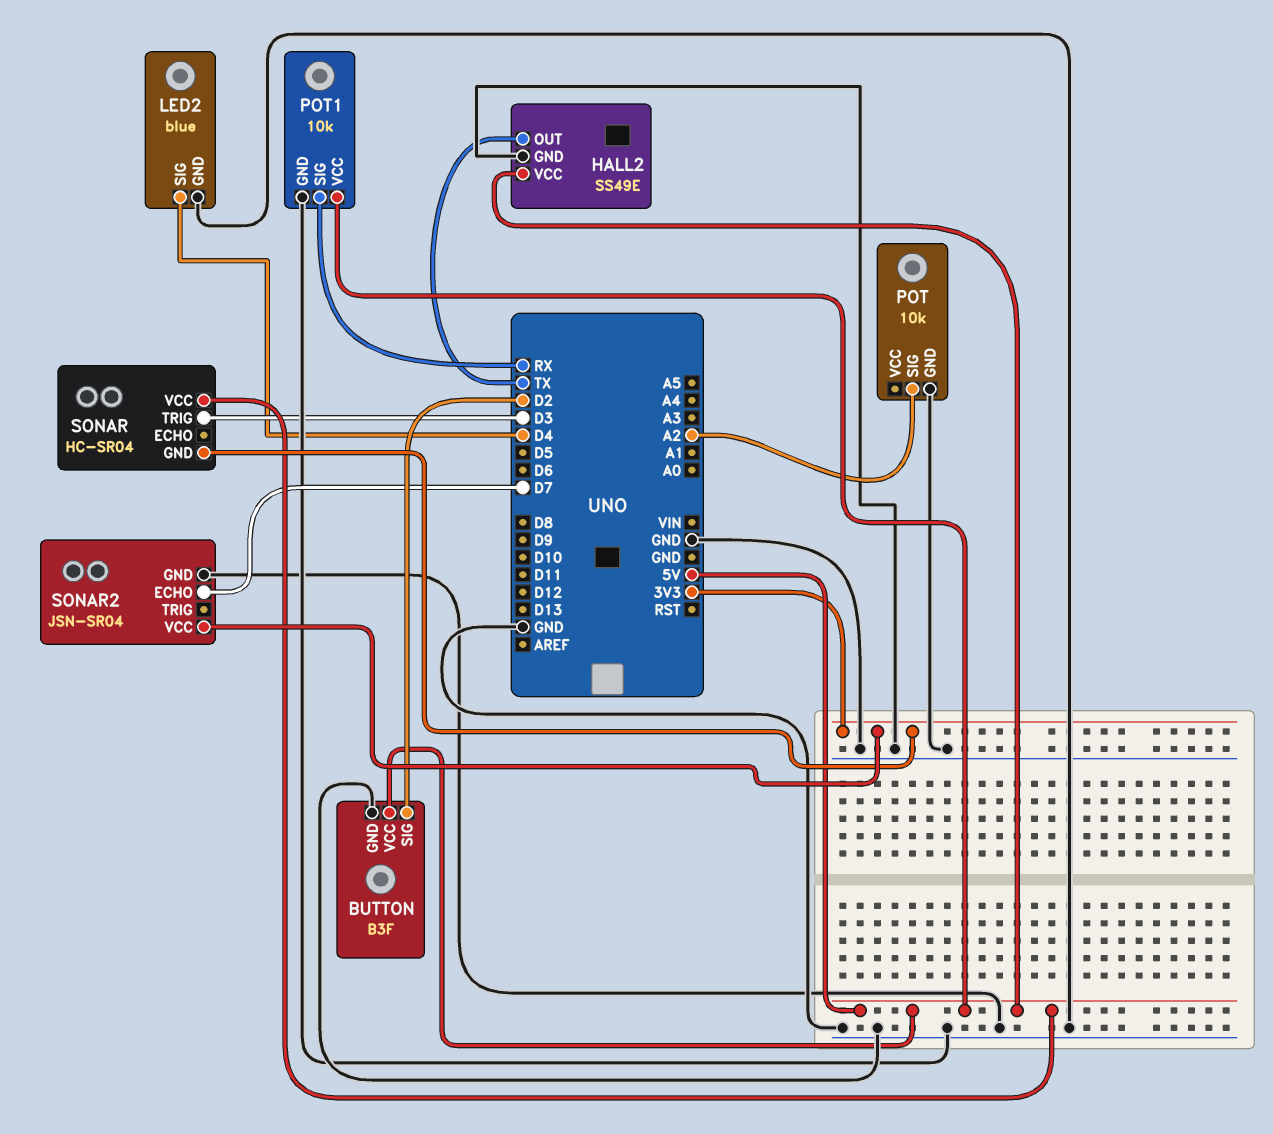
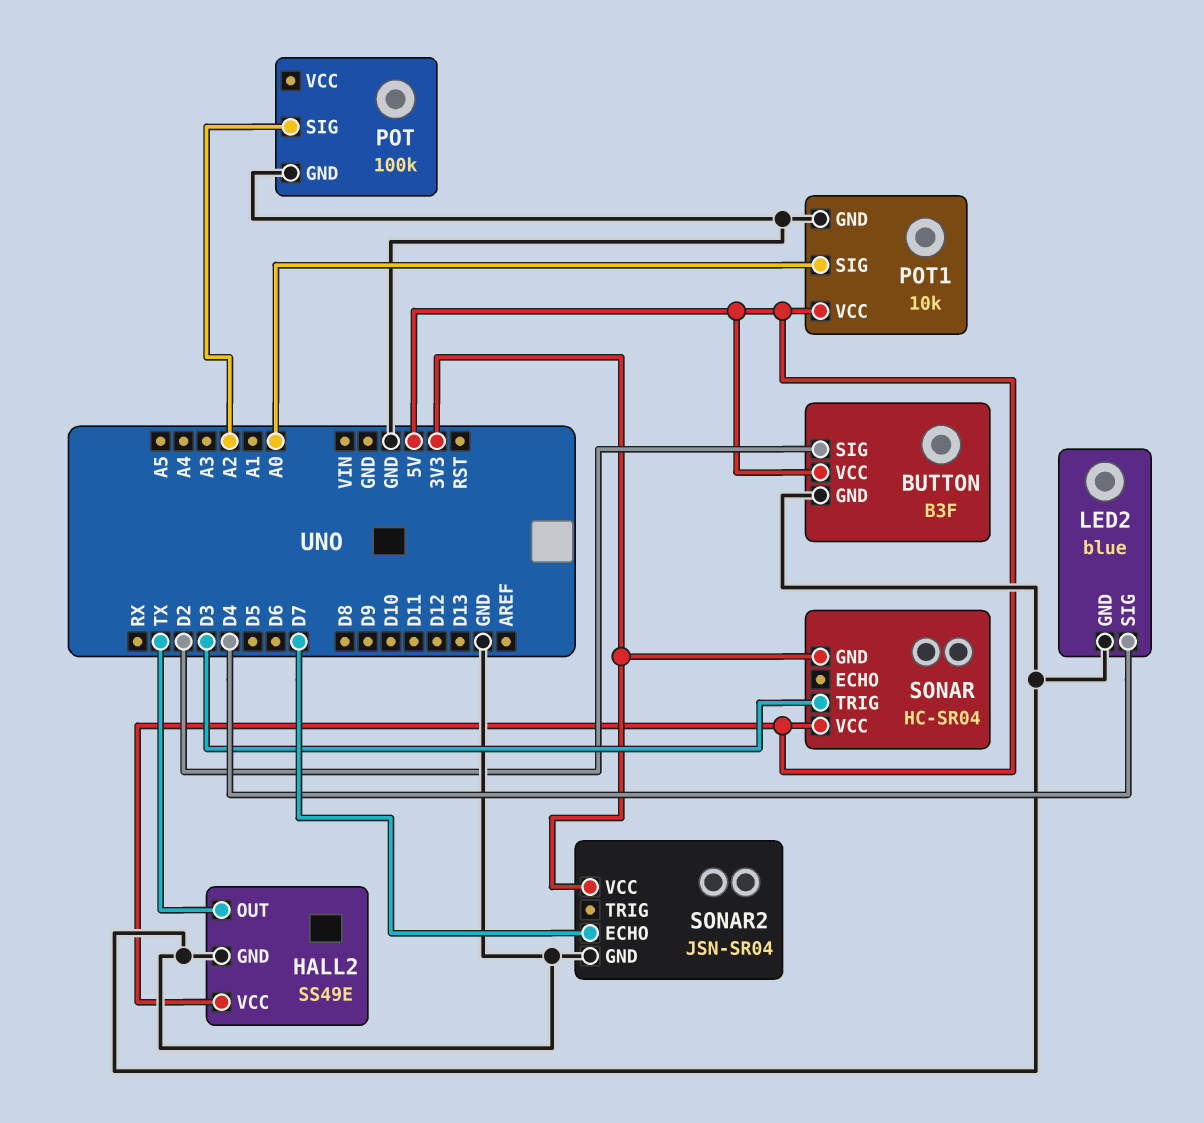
POT: 10k -> 100k
POT1 pin SIG: RX -> A0

